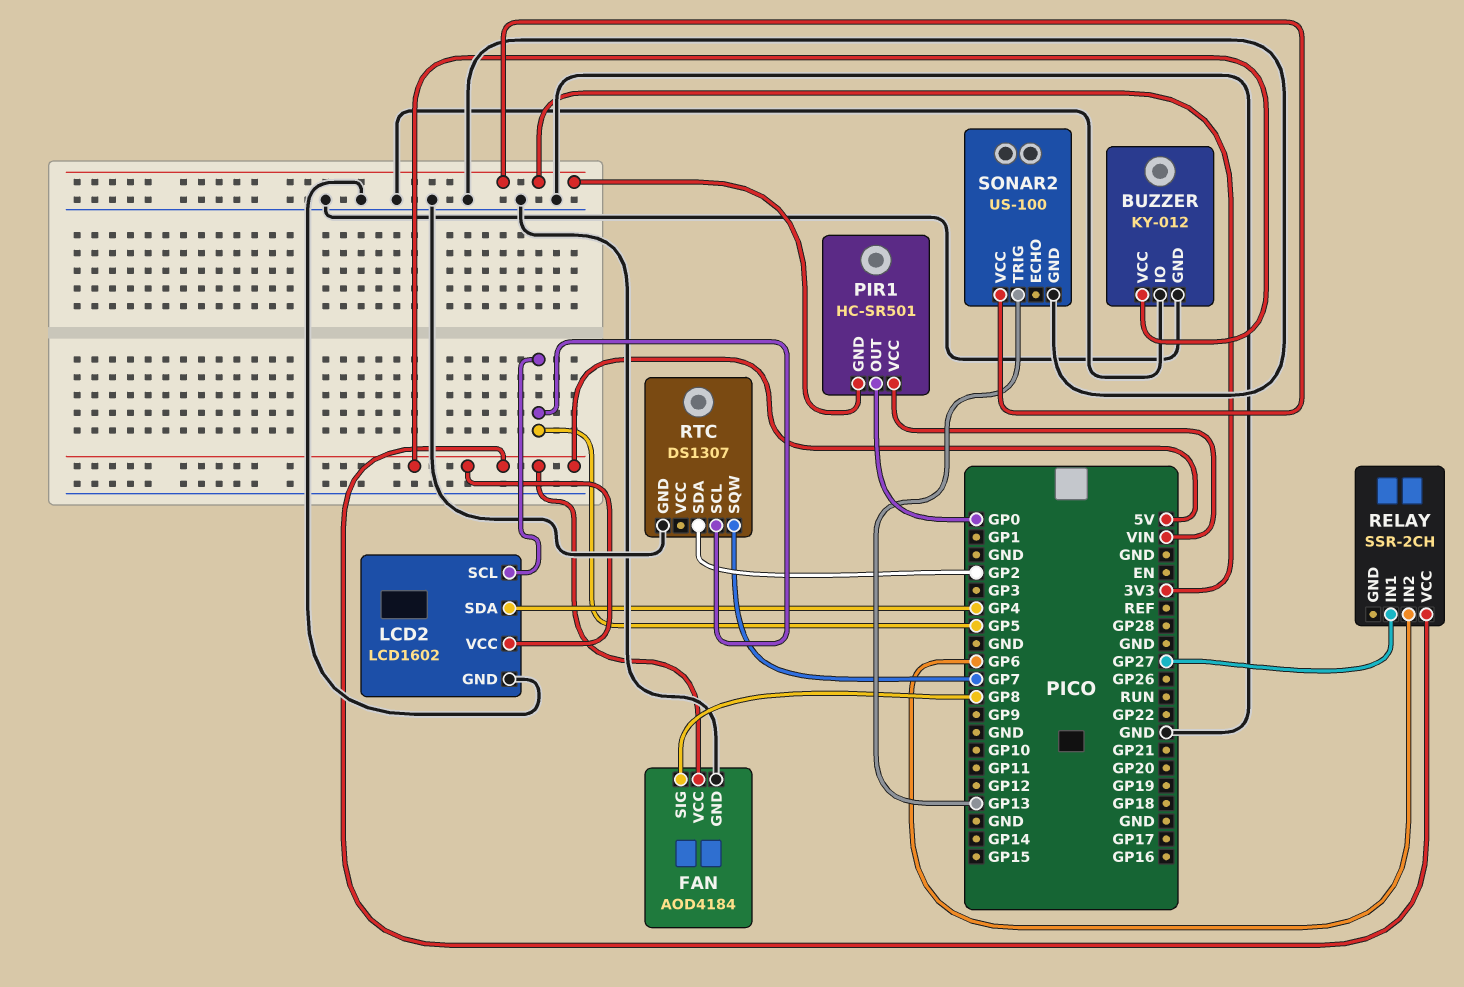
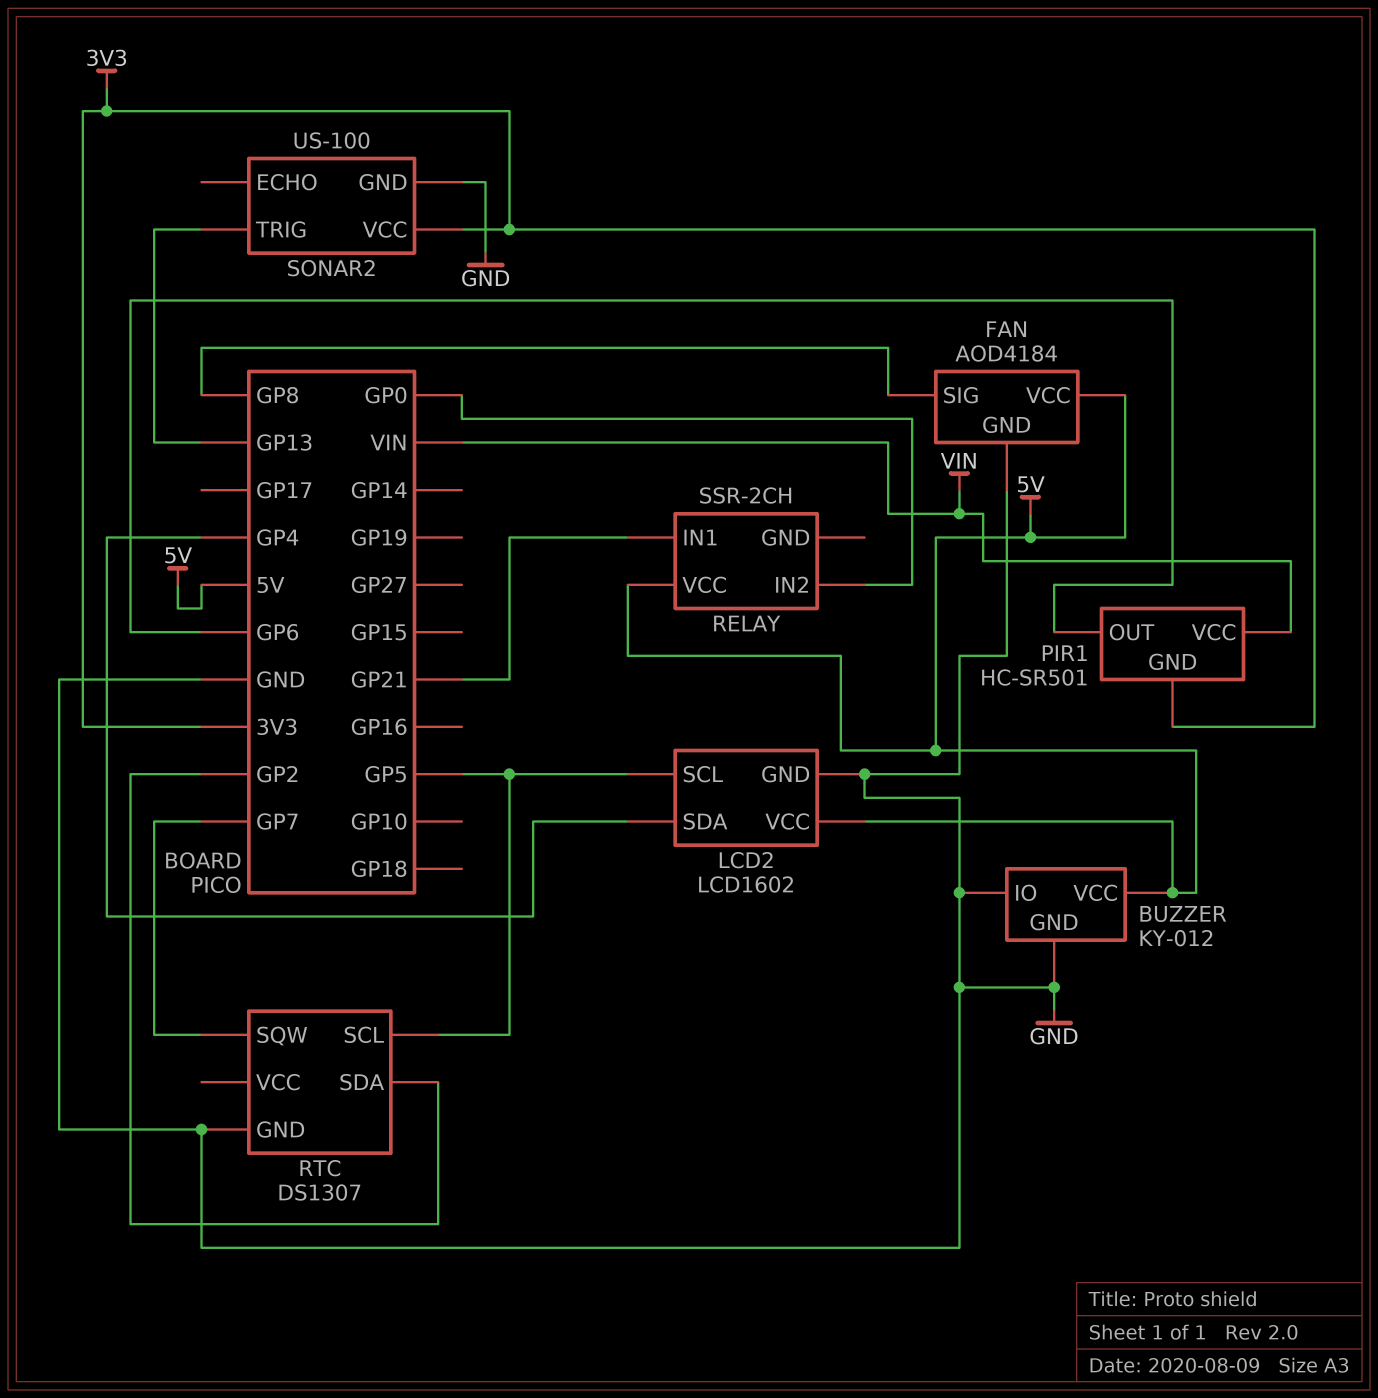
PIR1 pin OUT: GP0 -> GP6
RELAY pin IN1: GP27 -> GP21
RELAY pin IN2: GP6 -> GP0

